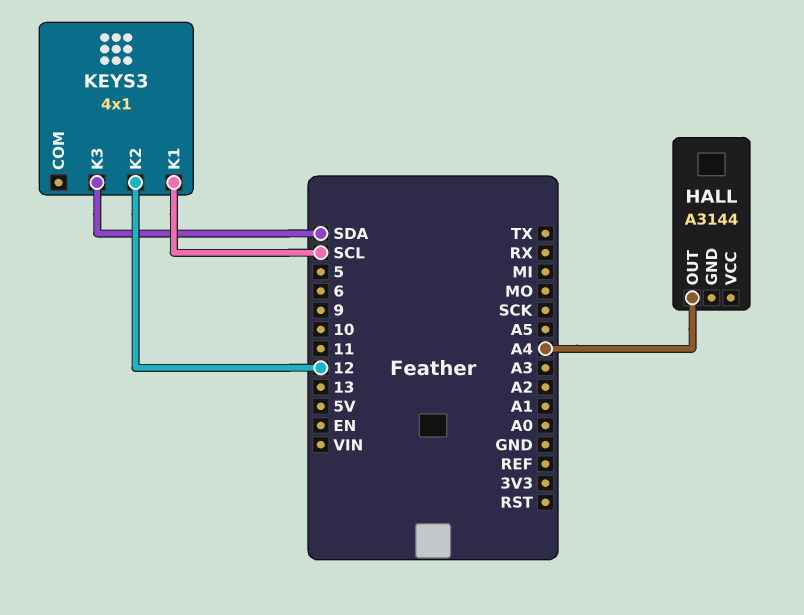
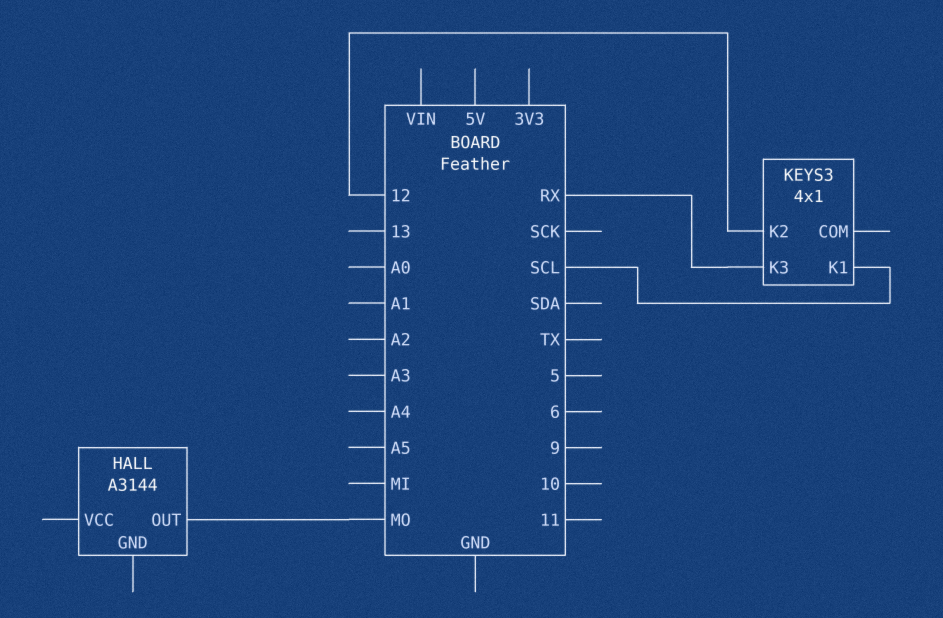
HALL pin OUT: A4 -> MO
KEYS3 pin K3: SDA -> RX

